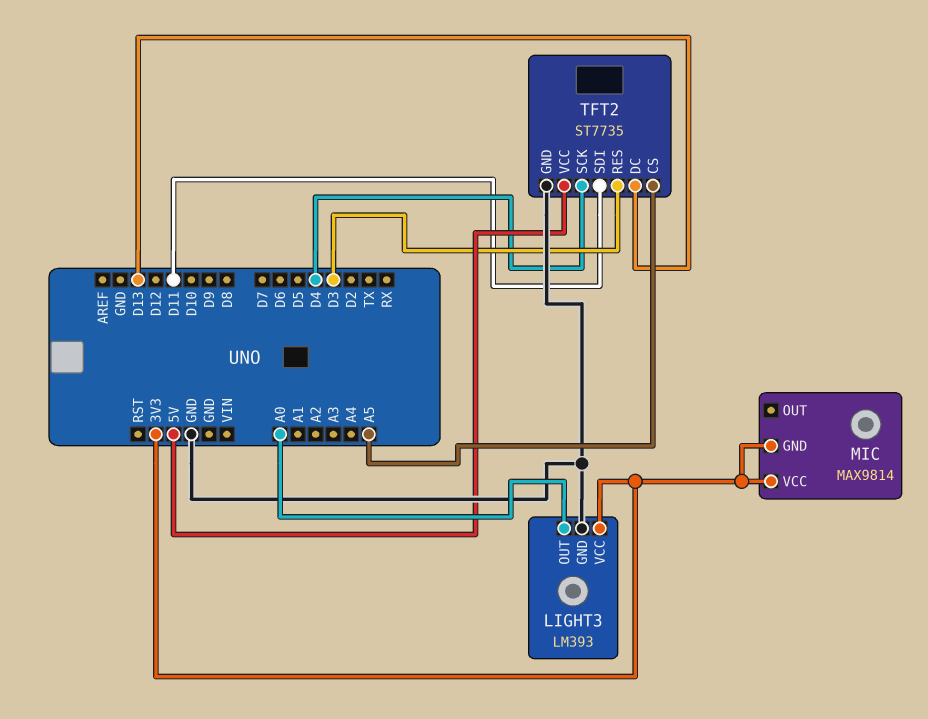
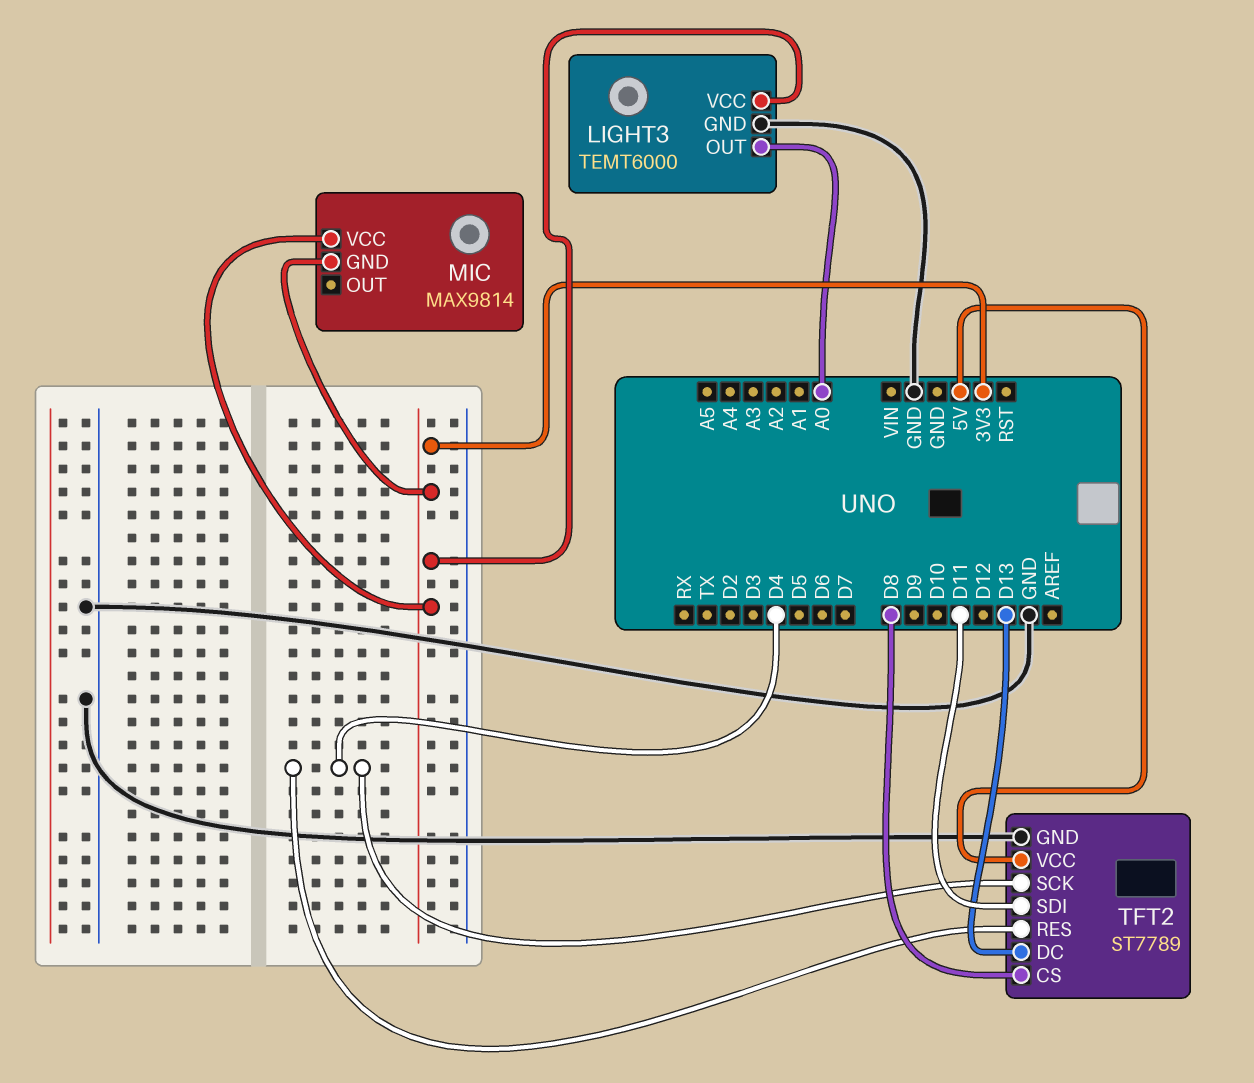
LIGHT3: LM393 -> TEMT6000
TFT2: ST7735 -> ST7789
TFT2 pin CS: A5 -> D8
TFT2 pin RES: D3 -> D4

